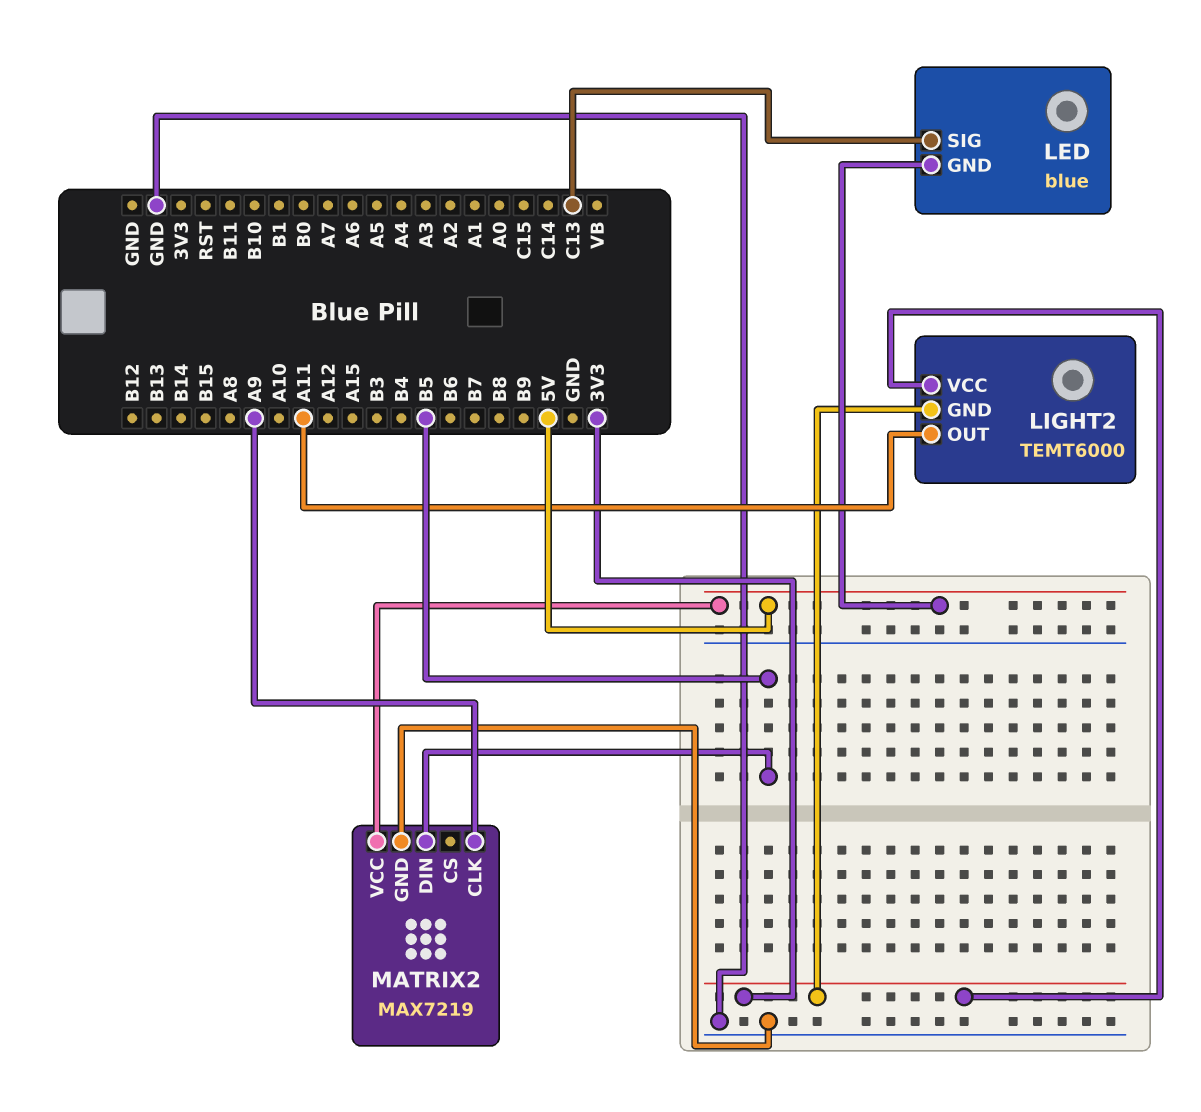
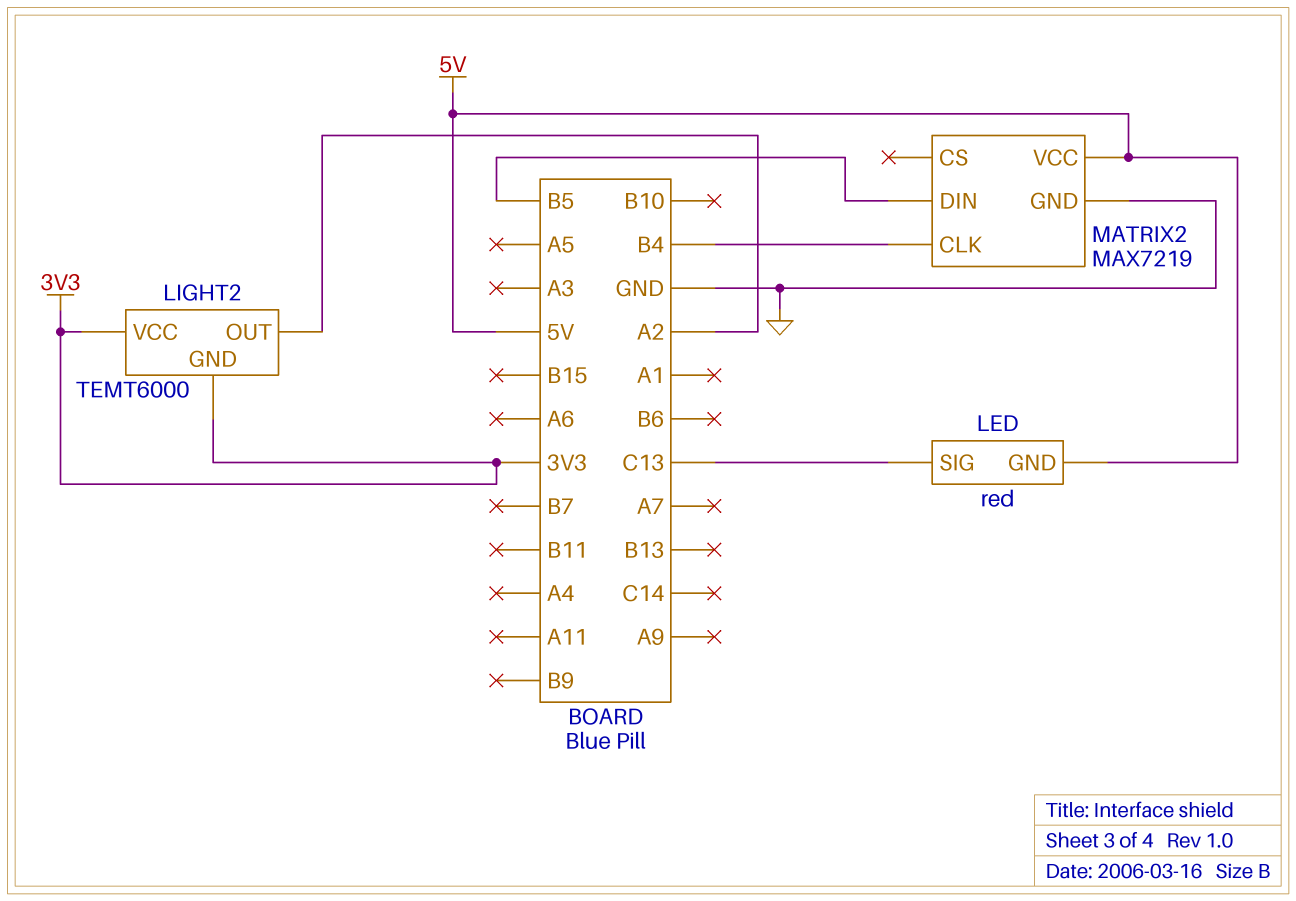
LED: blue -> red
LIGHT2 pin OUT: A11 -> A2
MATRIX2 pin CLK: A9 -> B4

